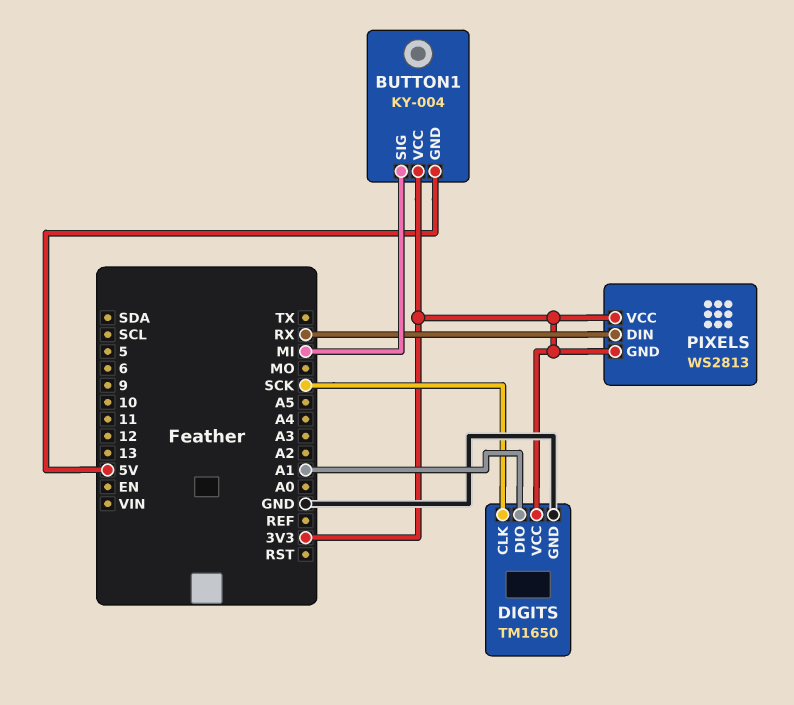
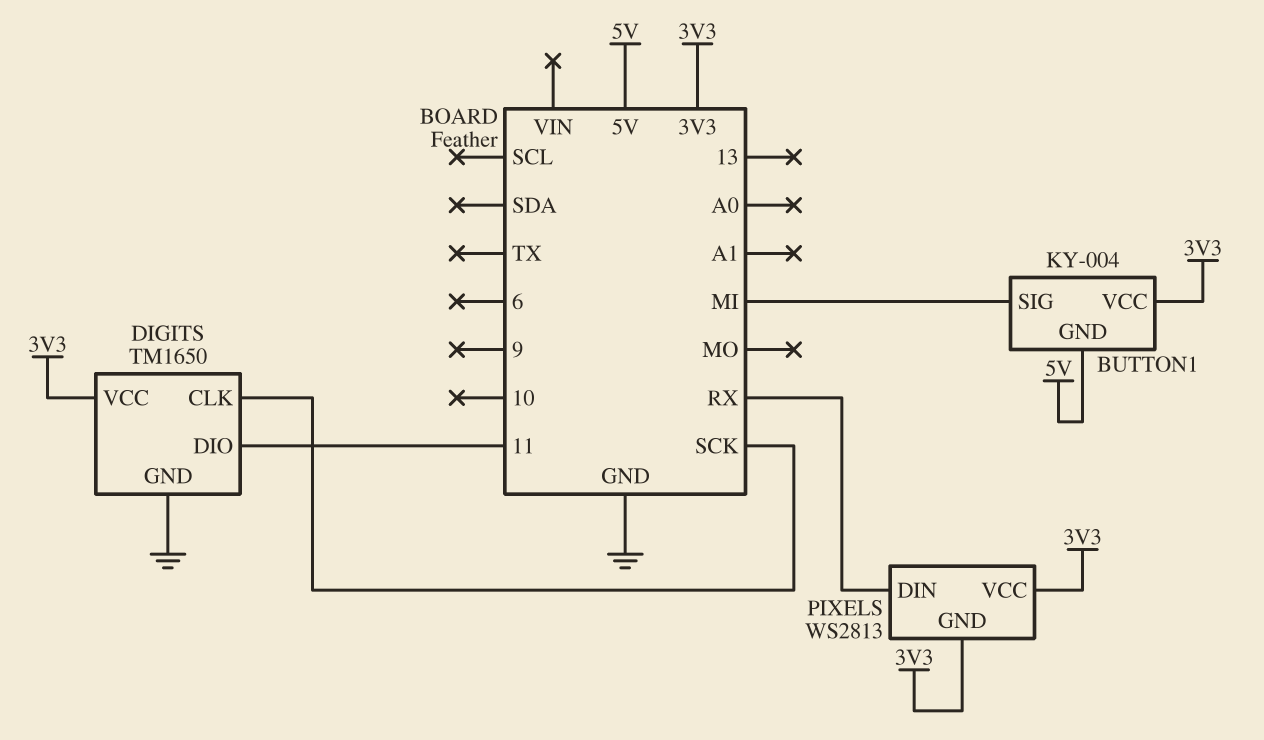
DIGITS pin DIO: A1 -> 11

